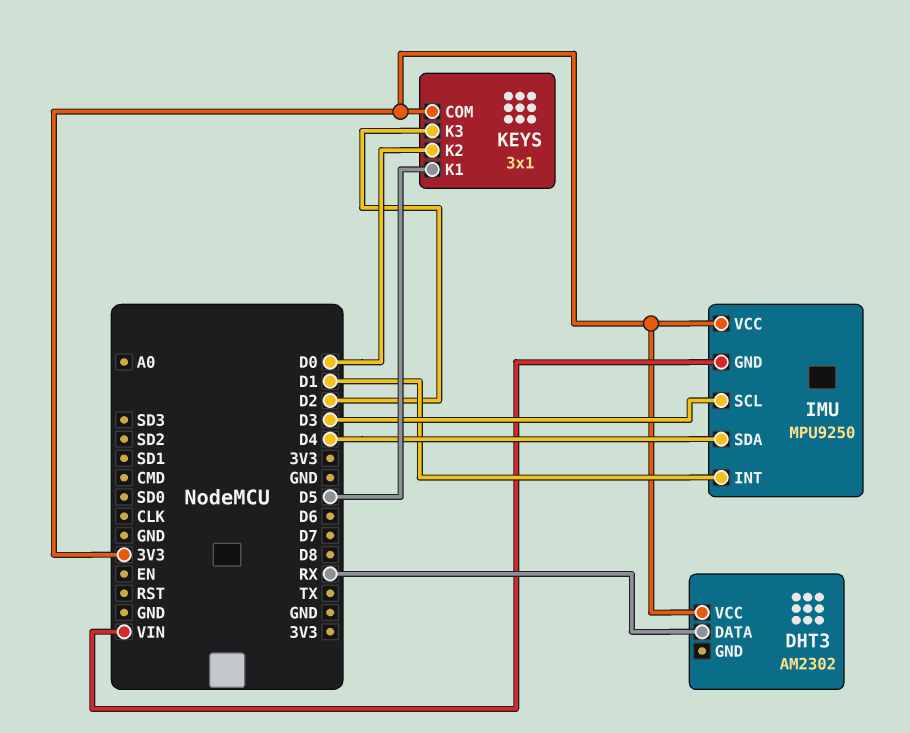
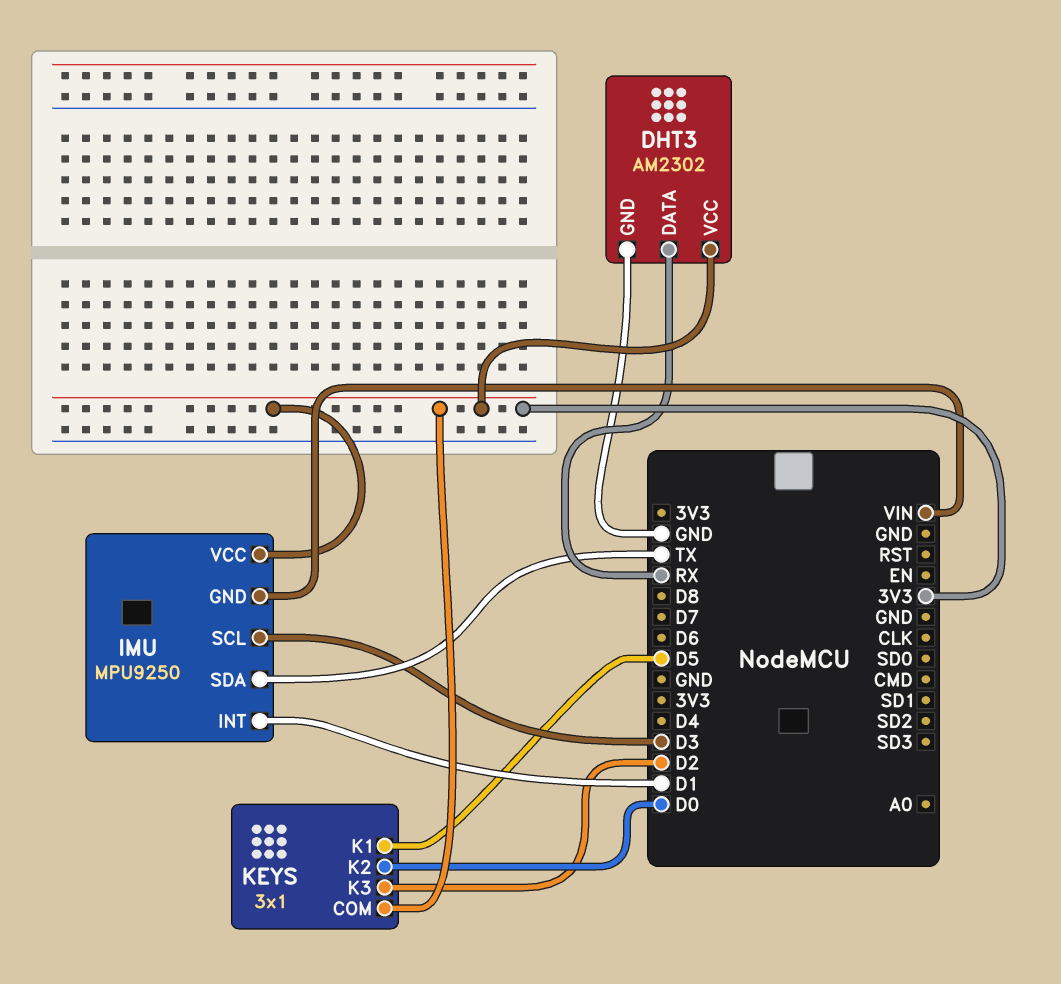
DHT3 pin GND: none -> GND
IMU pin SDA: D4 -> TX

